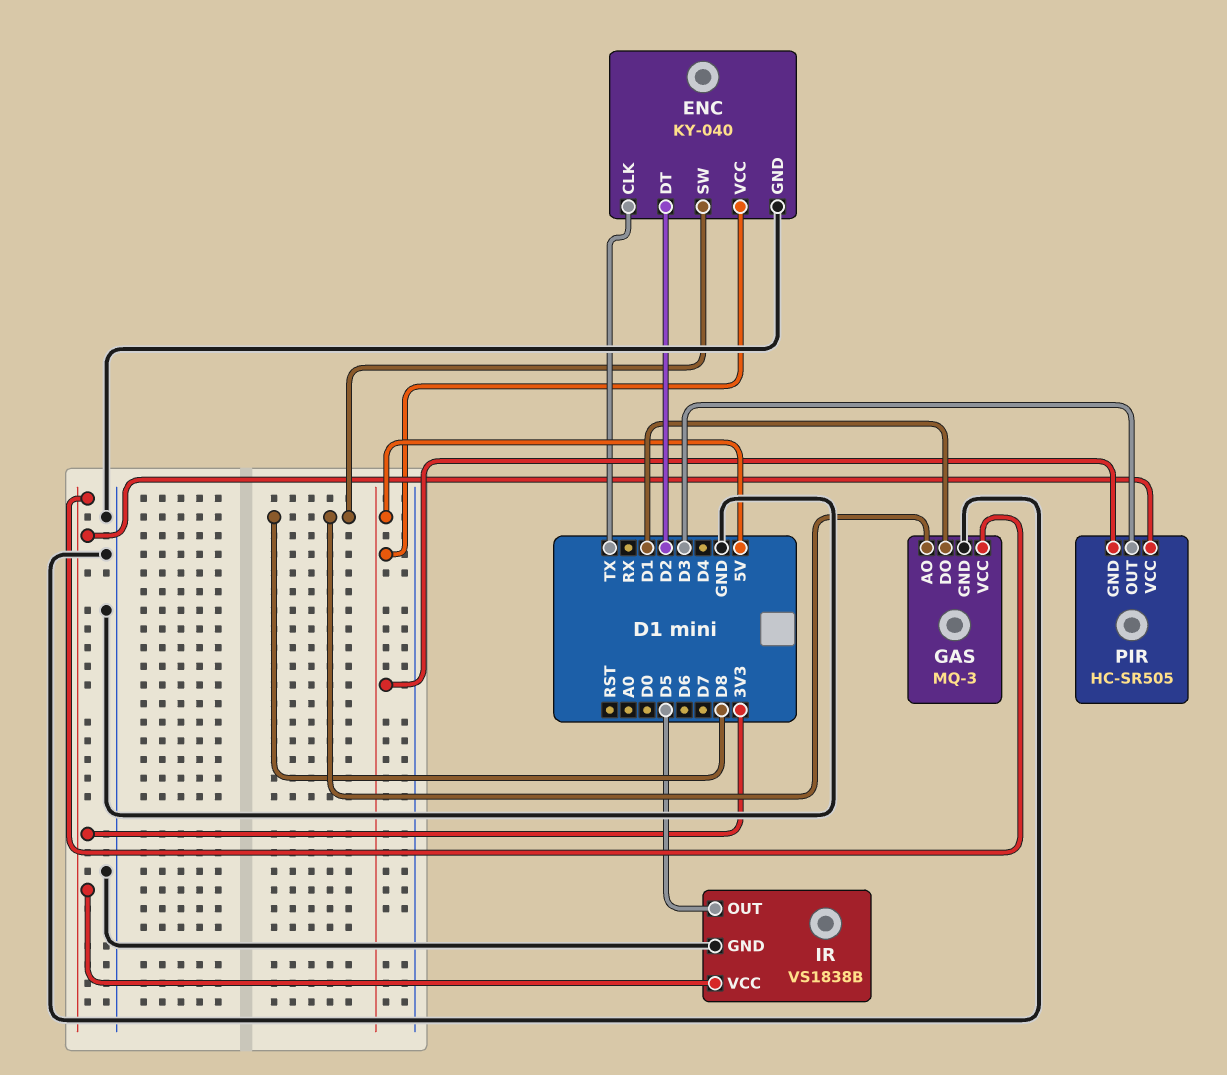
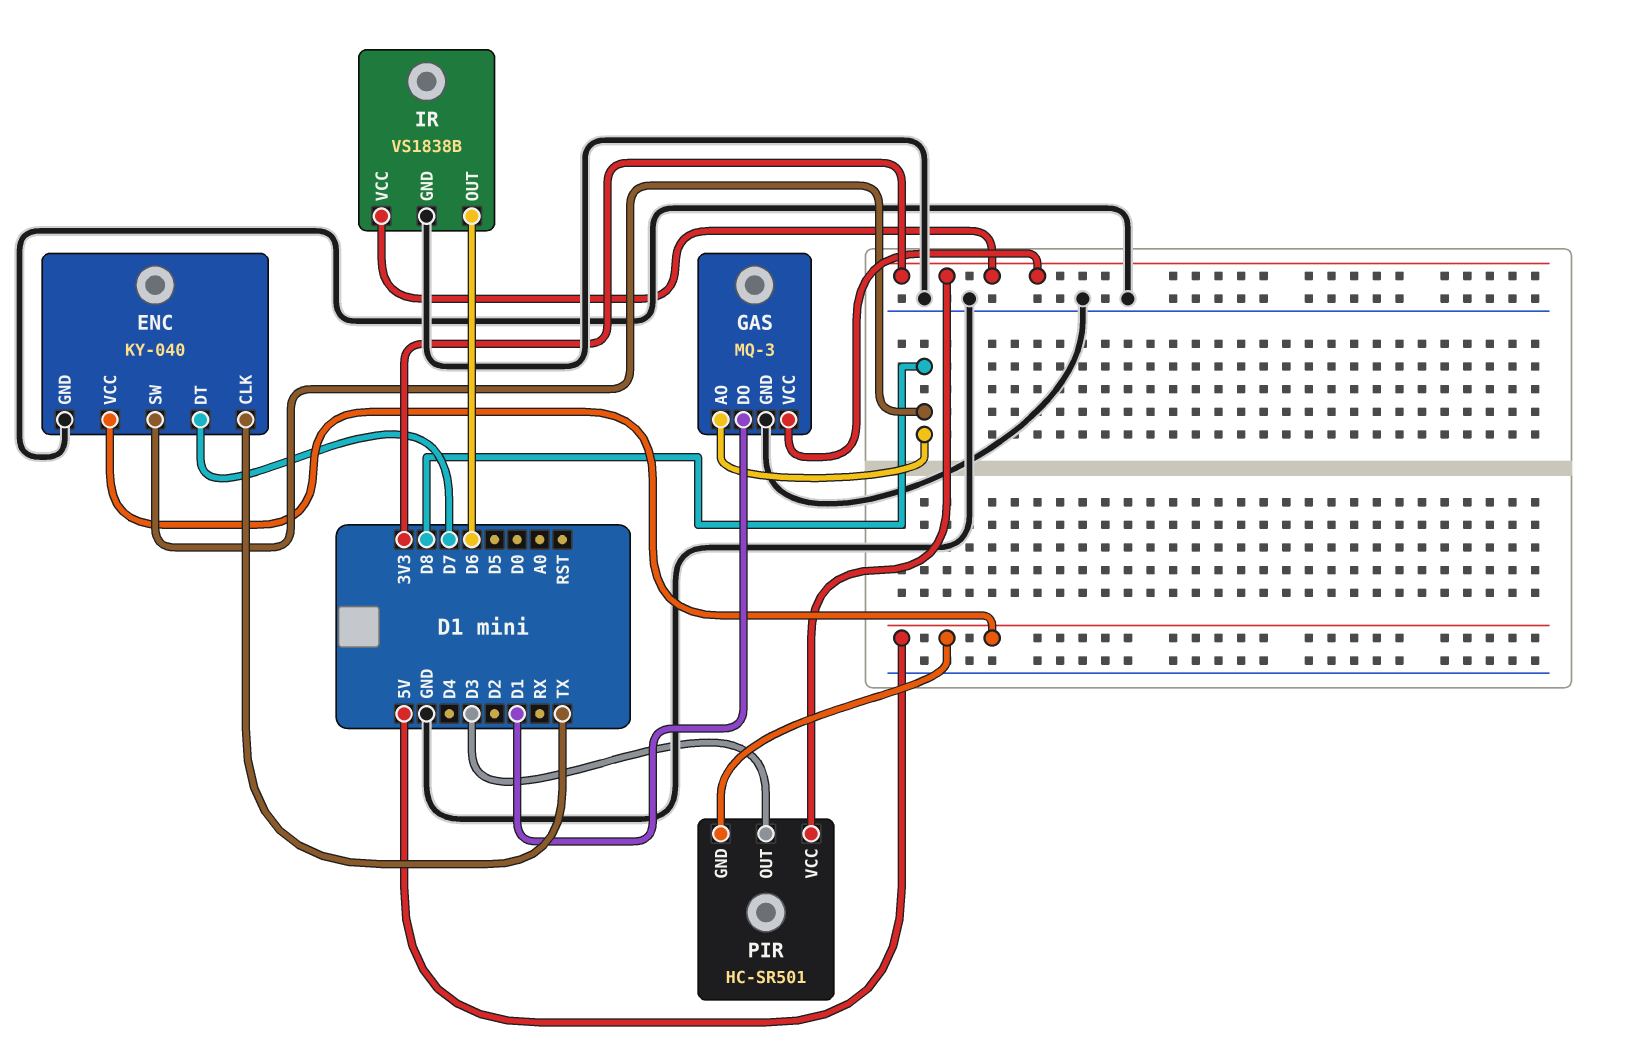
ENC pin DT: D2 -> D7
IR pin OUT: D5 -> D6
PIR: HC-SR505 -> HC-SR501

